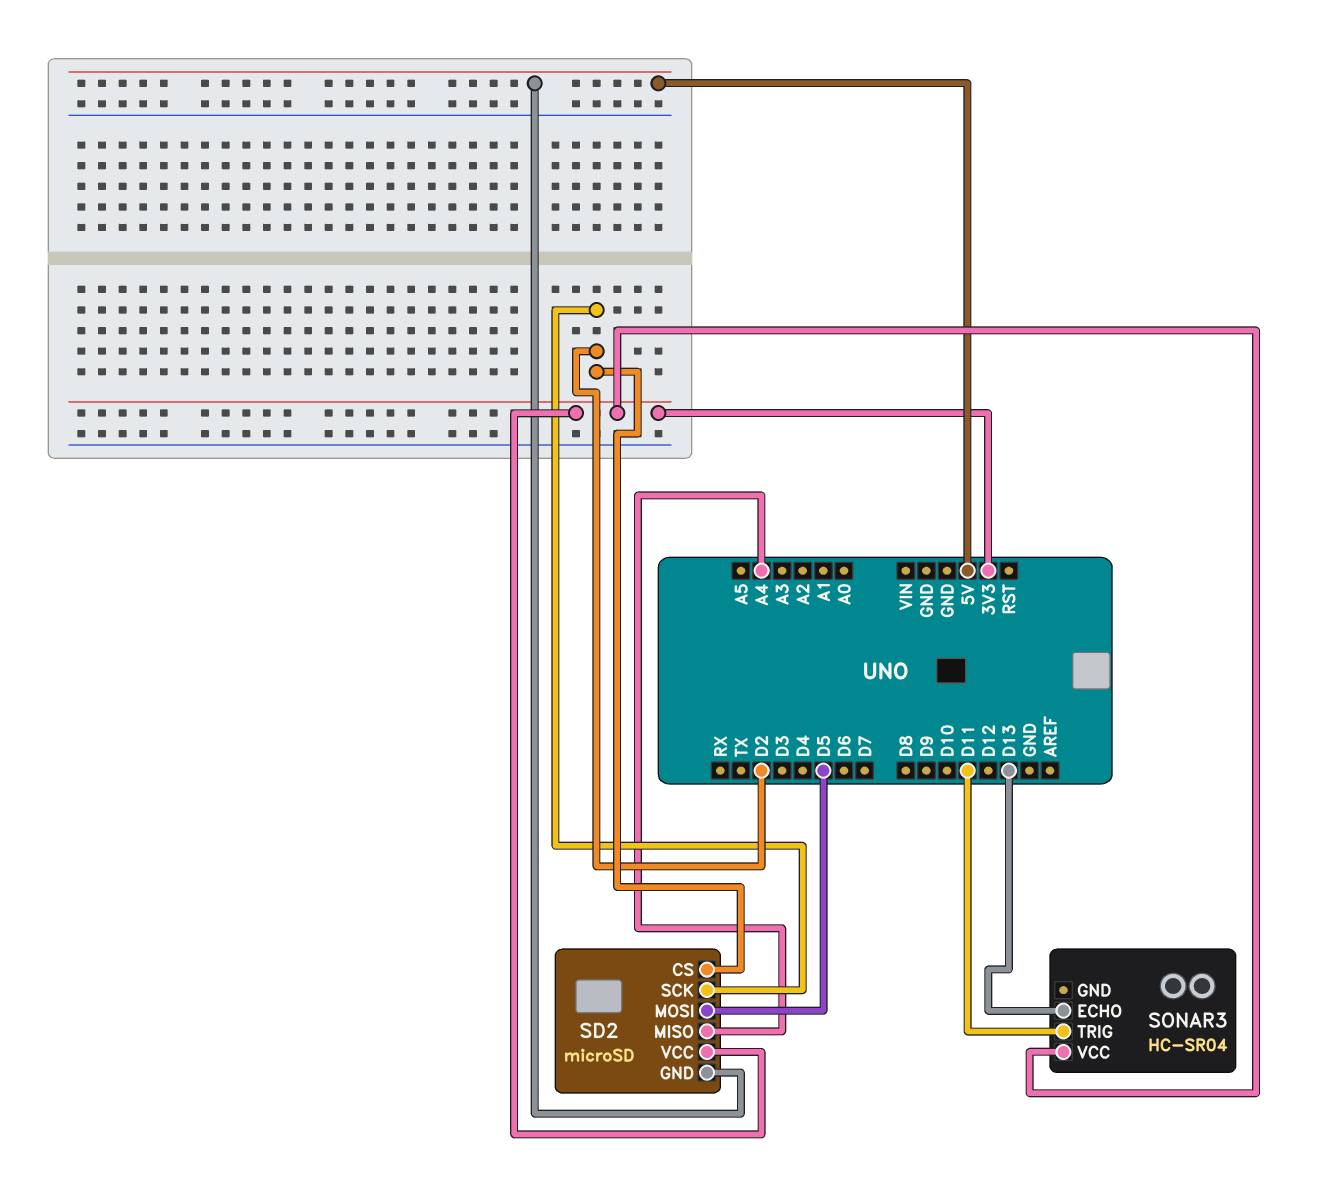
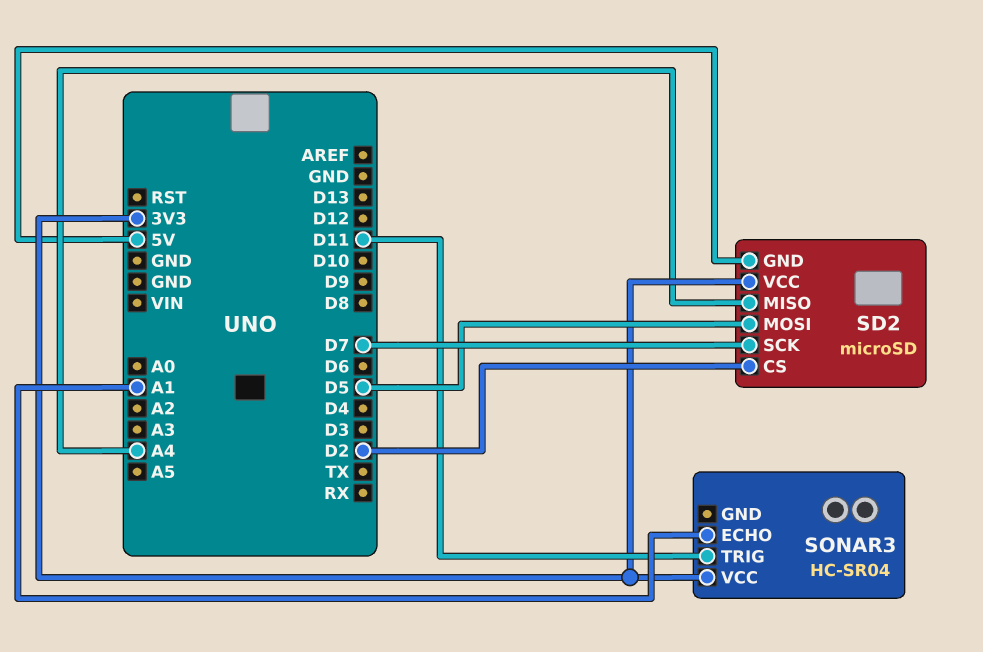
SD2 pin SCK: D2 -> D7
SONAR3 pin ECHO: D13 -> A1

